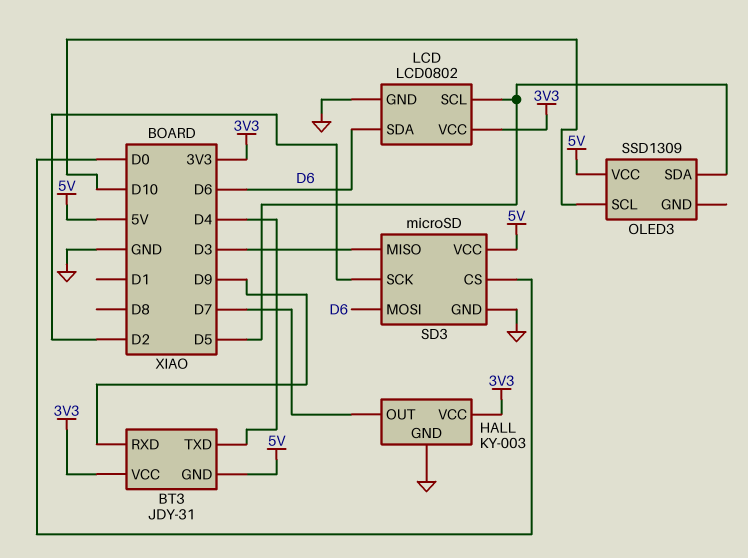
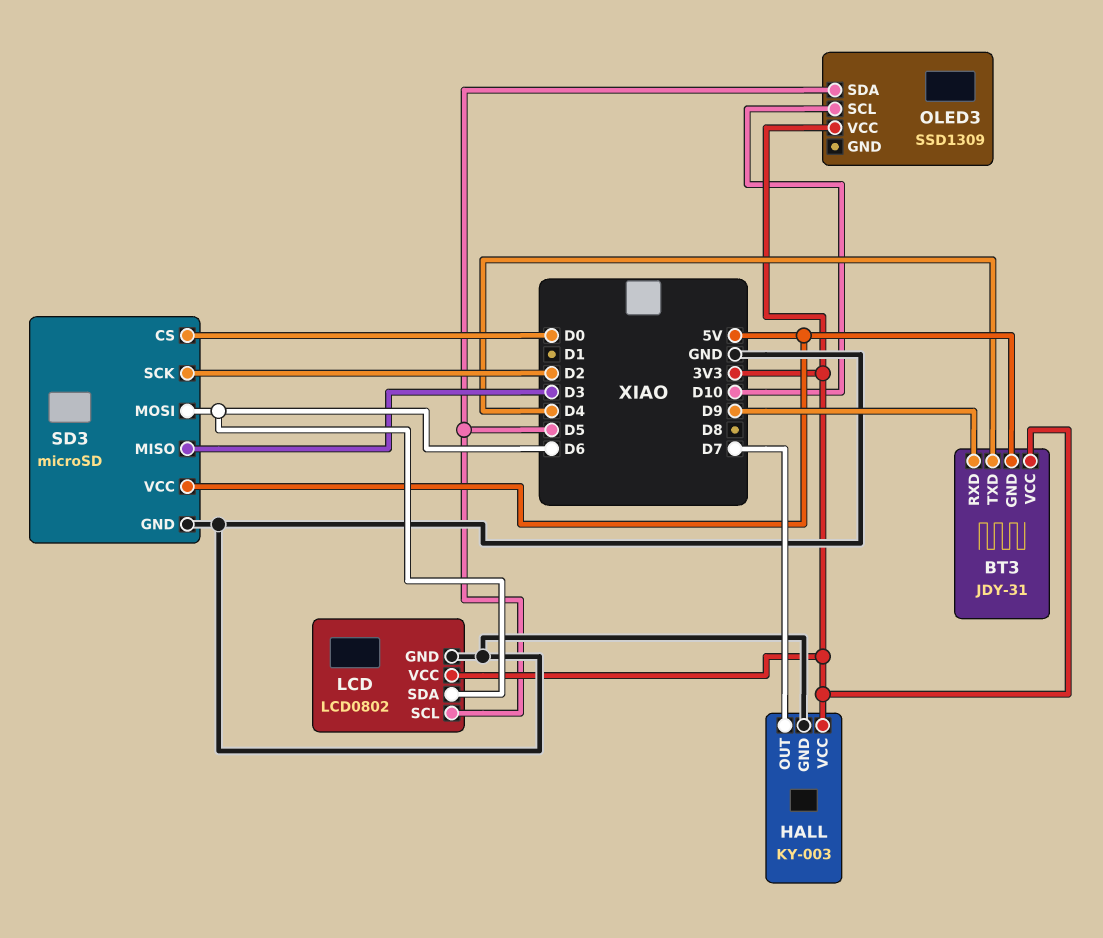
OLED3 pin VCC: 5V -> 3V3

